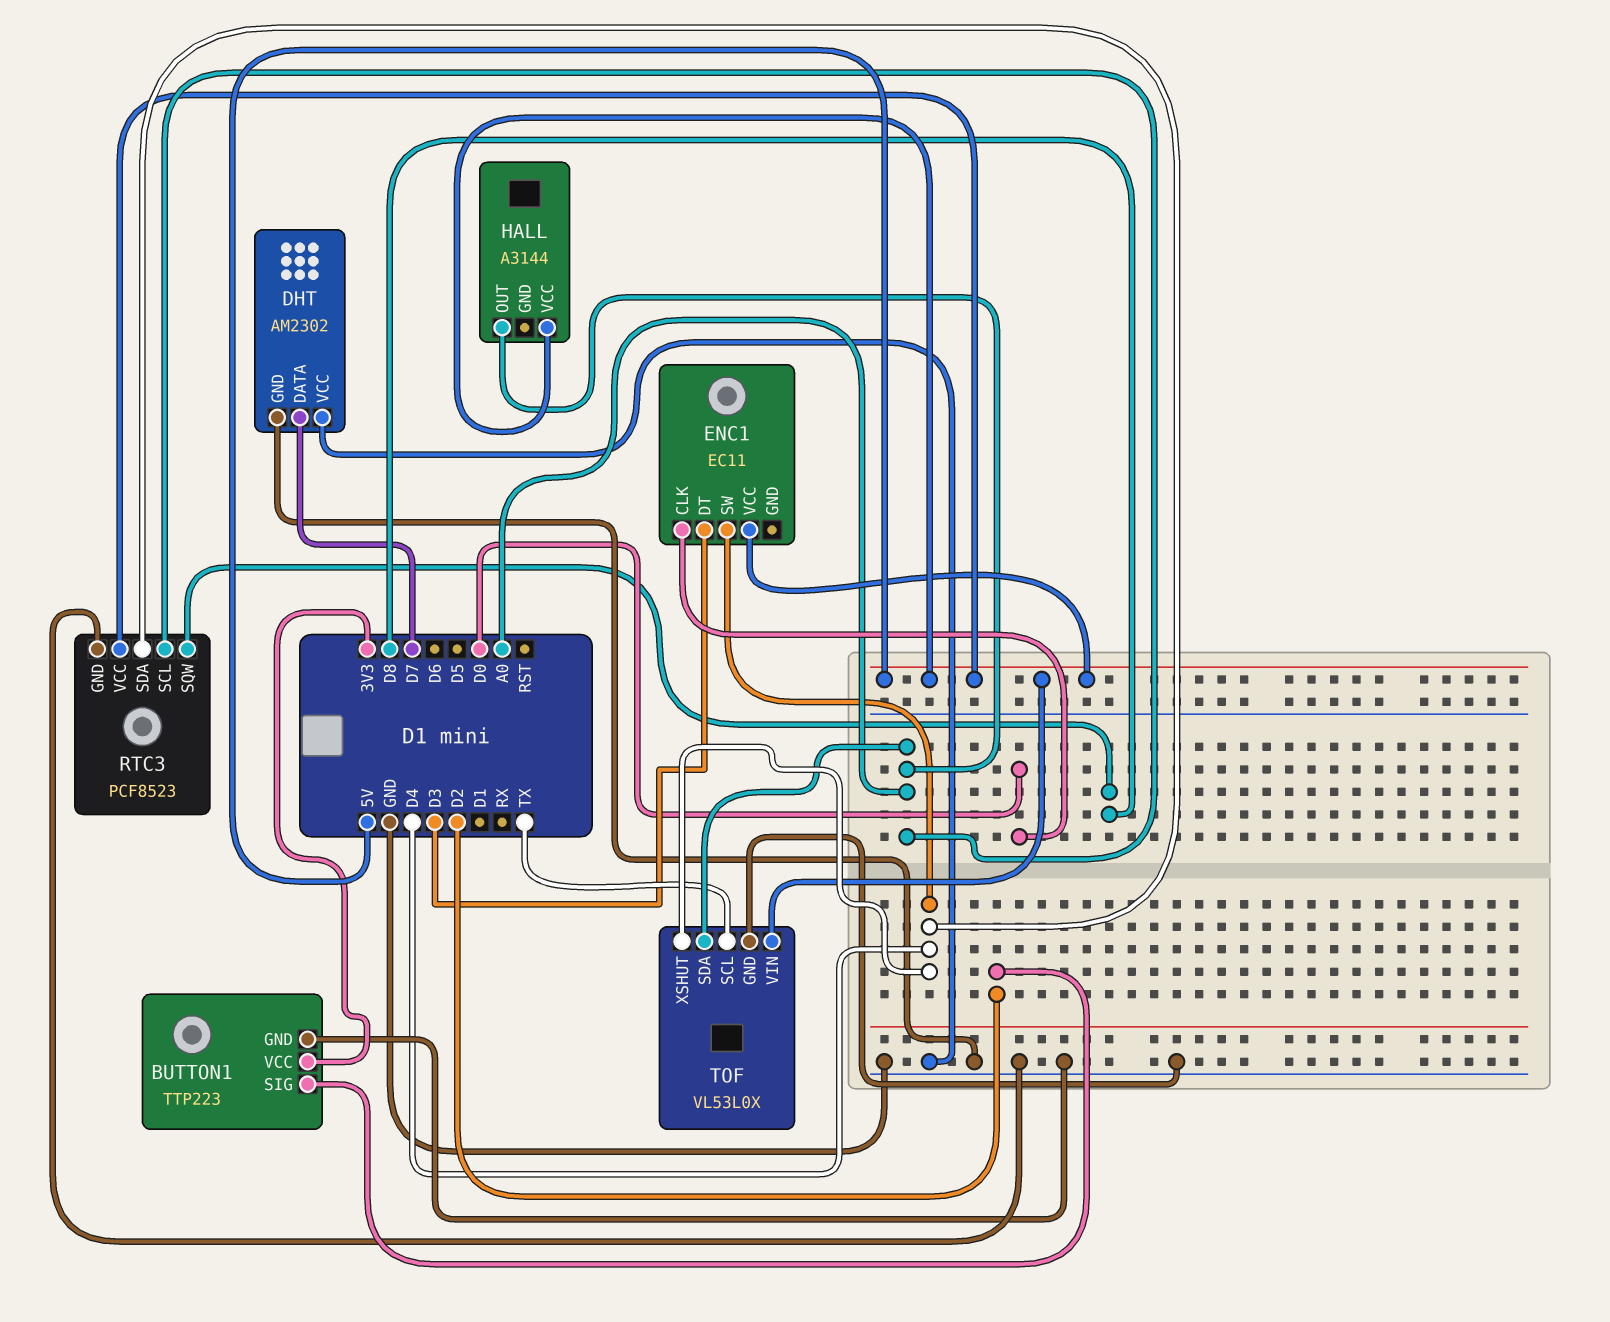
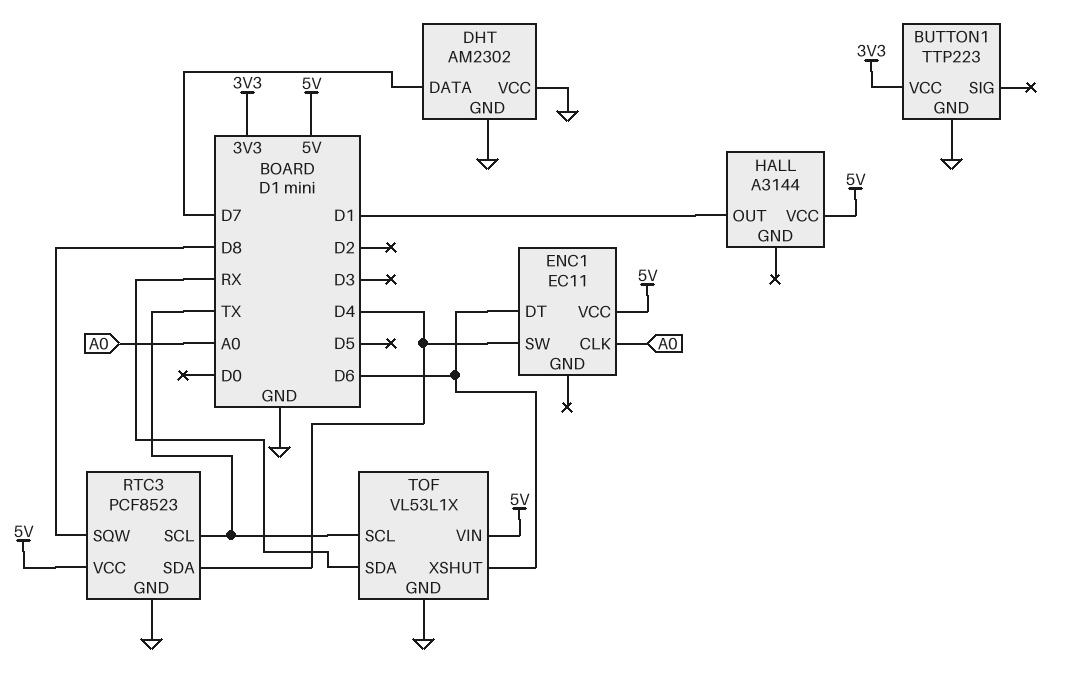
BUTTON1 pin SIG: D2 -> none
ENC1 pin CLK: D0 -> A0
ENC1 pin DT: D3 -> D6
HALL pin OUT: A0 -> D1
RTC3 pin SCL: A0 -> TX
TOF: VL53L0X -> VL53L1X
TOF pin SDA: A0 -> RX
TOF pin XSHUT: D4 -> D6

